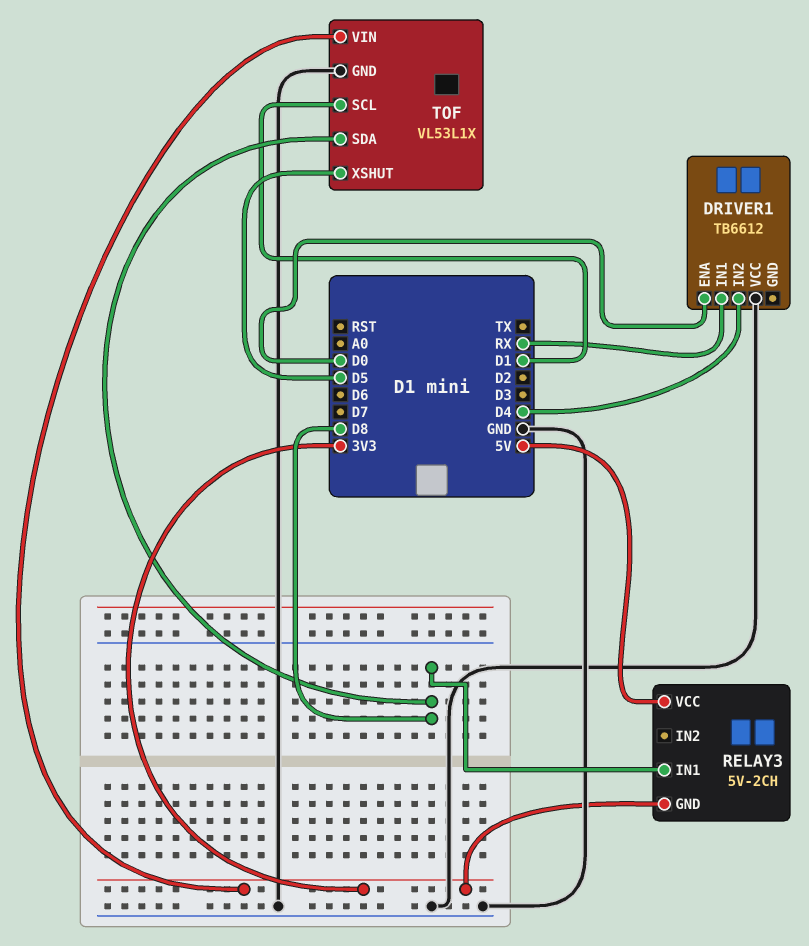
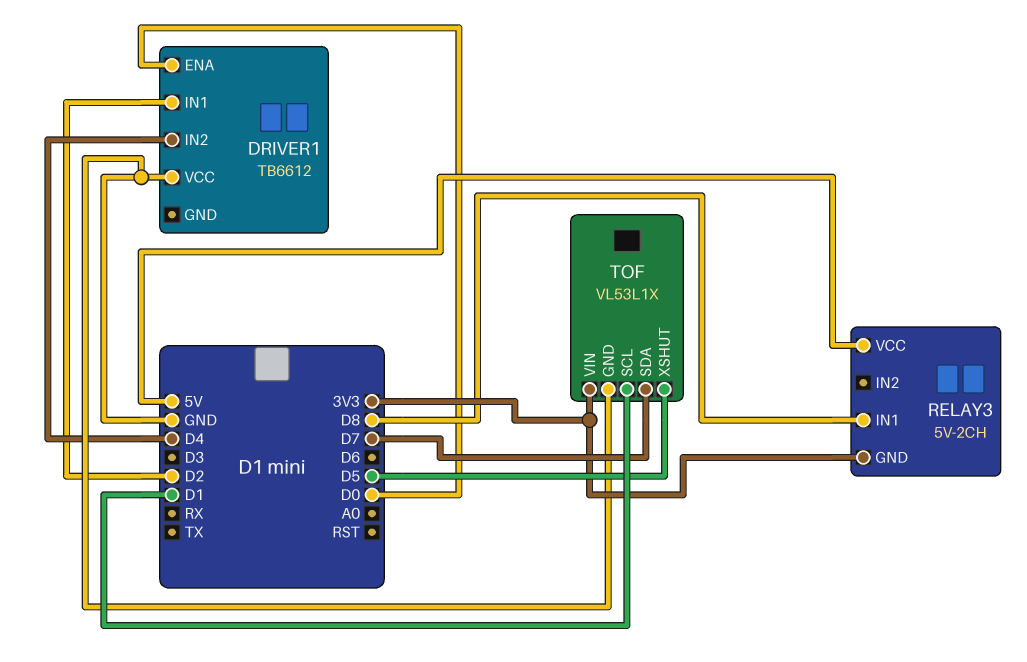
DRIVER1 pin IN1: RX -> D2
TOF pin SDA: D8 -> D7

